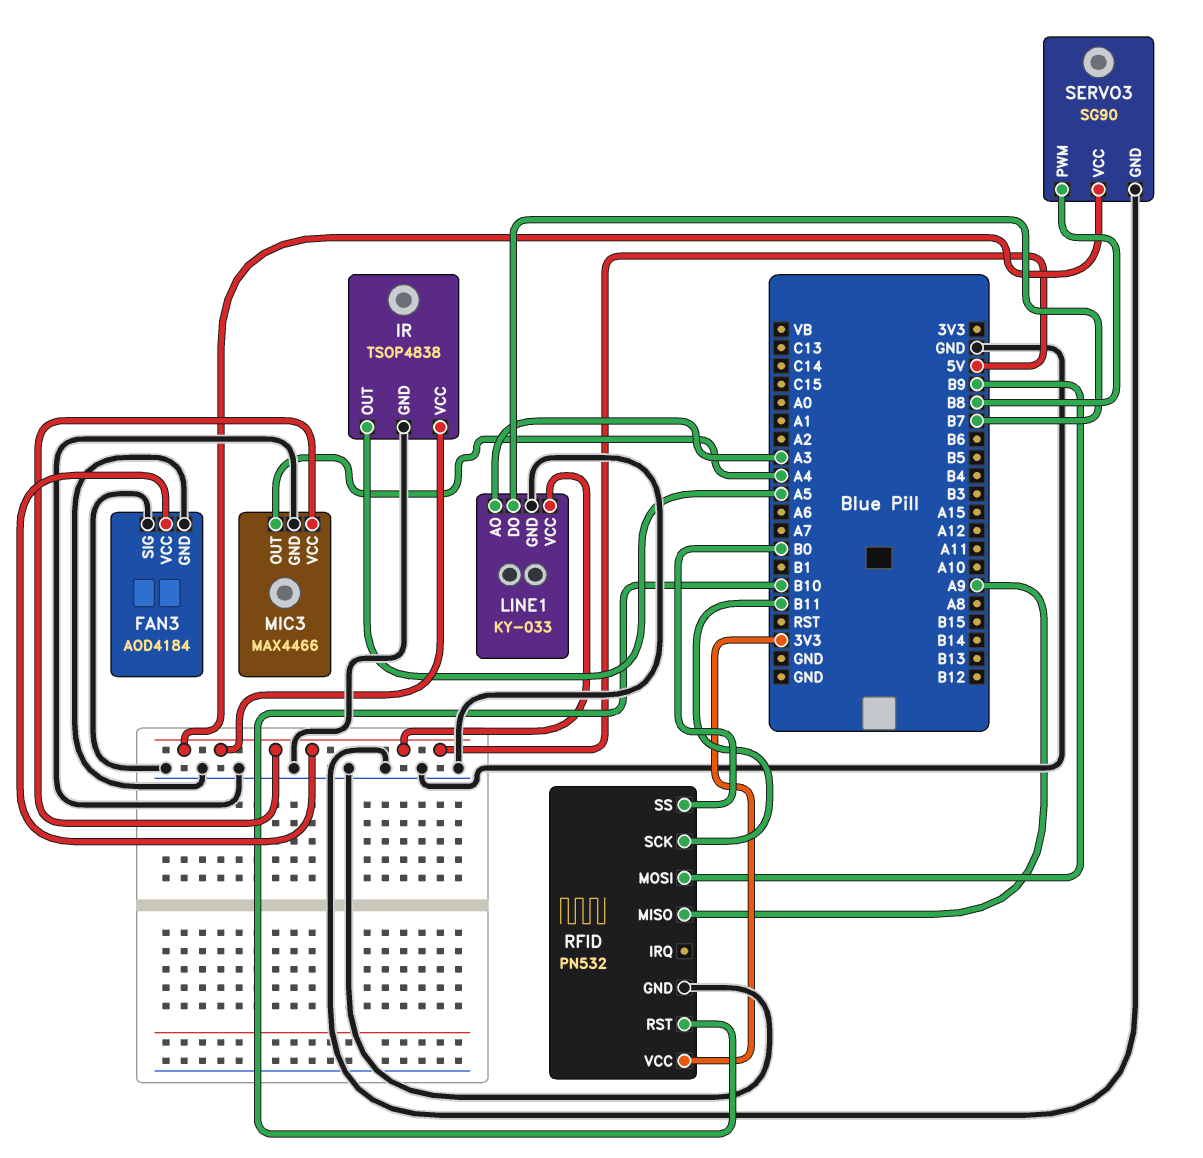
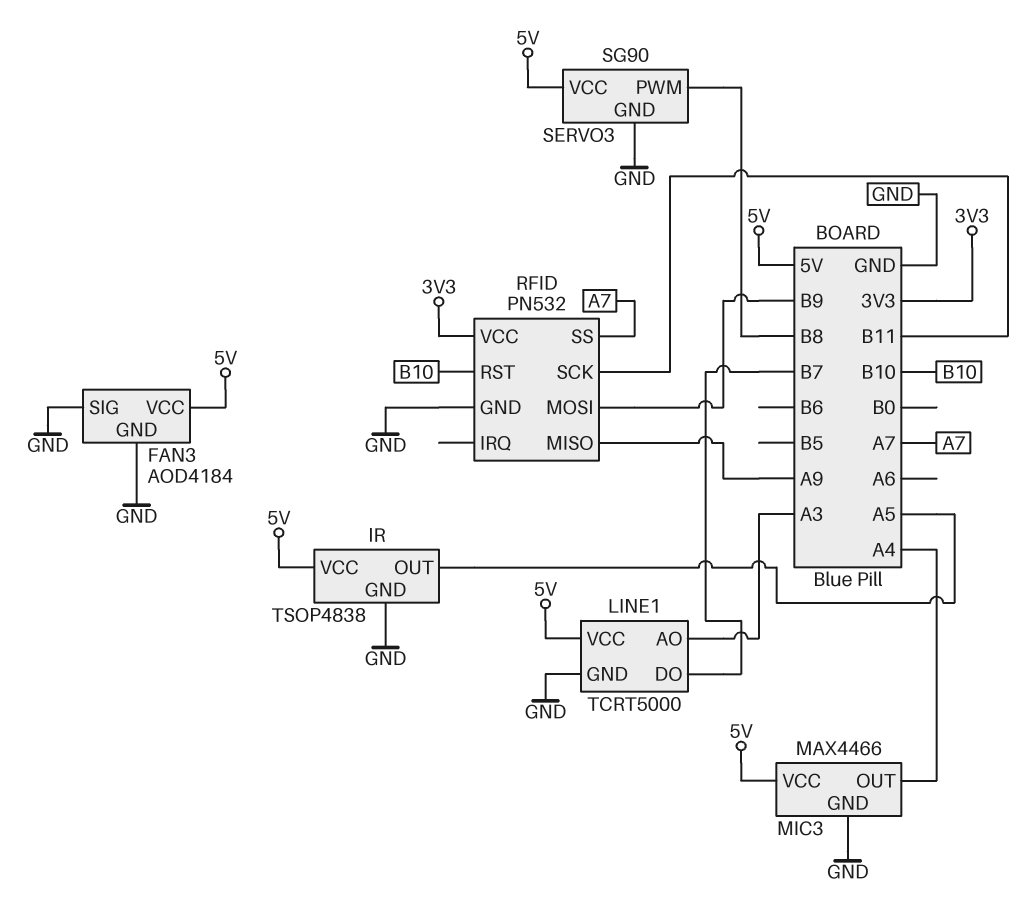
LINE1: KY-033 -> TCRT5000
RFID pin SS: B0 -> A7

